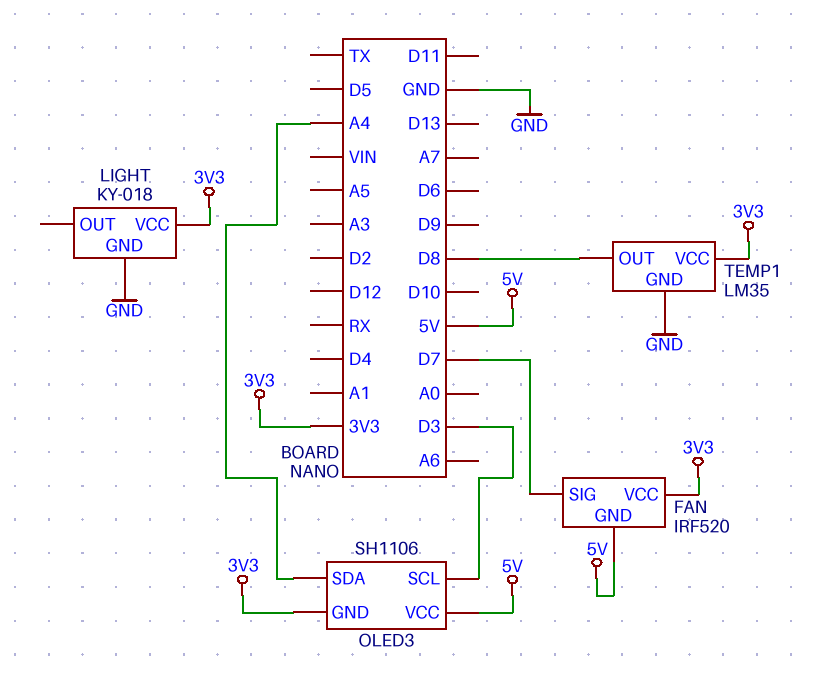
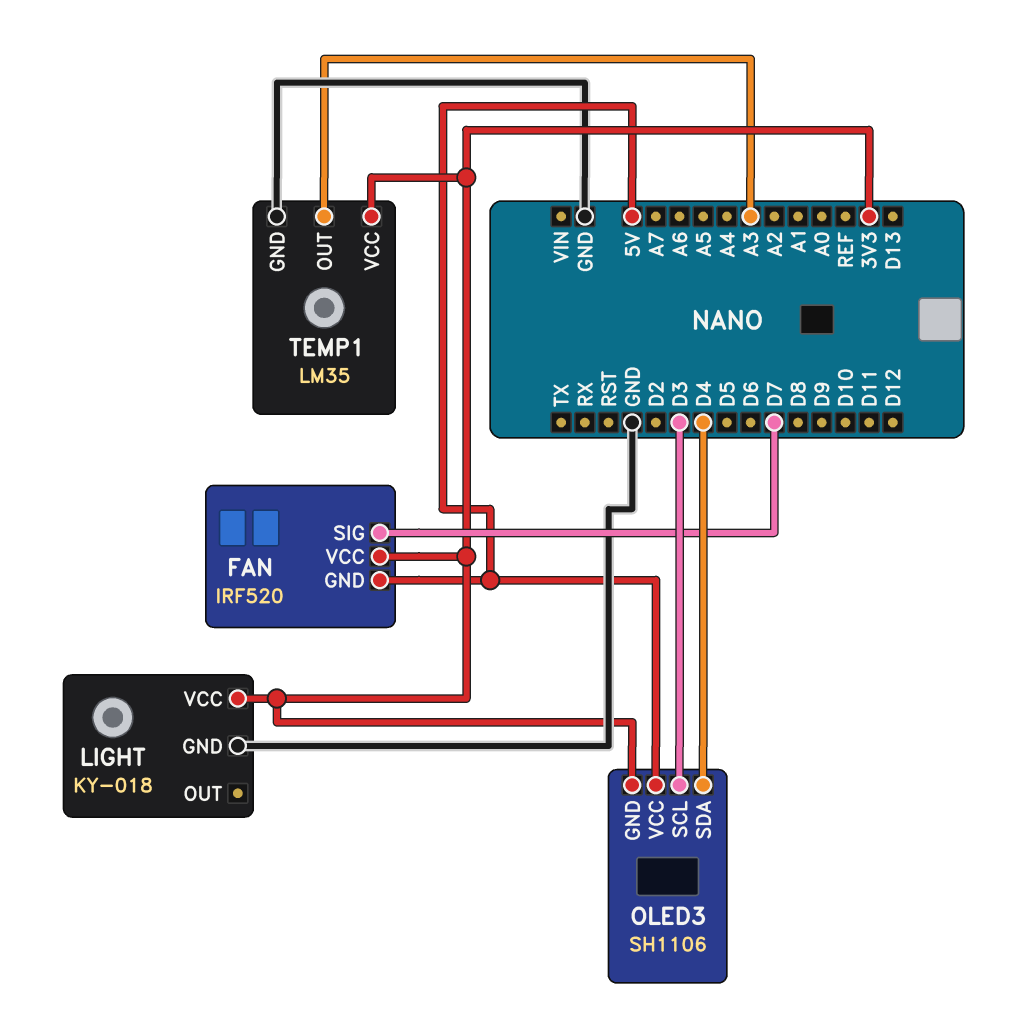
OLED3 pin SDA: A4 -> D4
TEMP1 pin OUT: D8 -> A3

